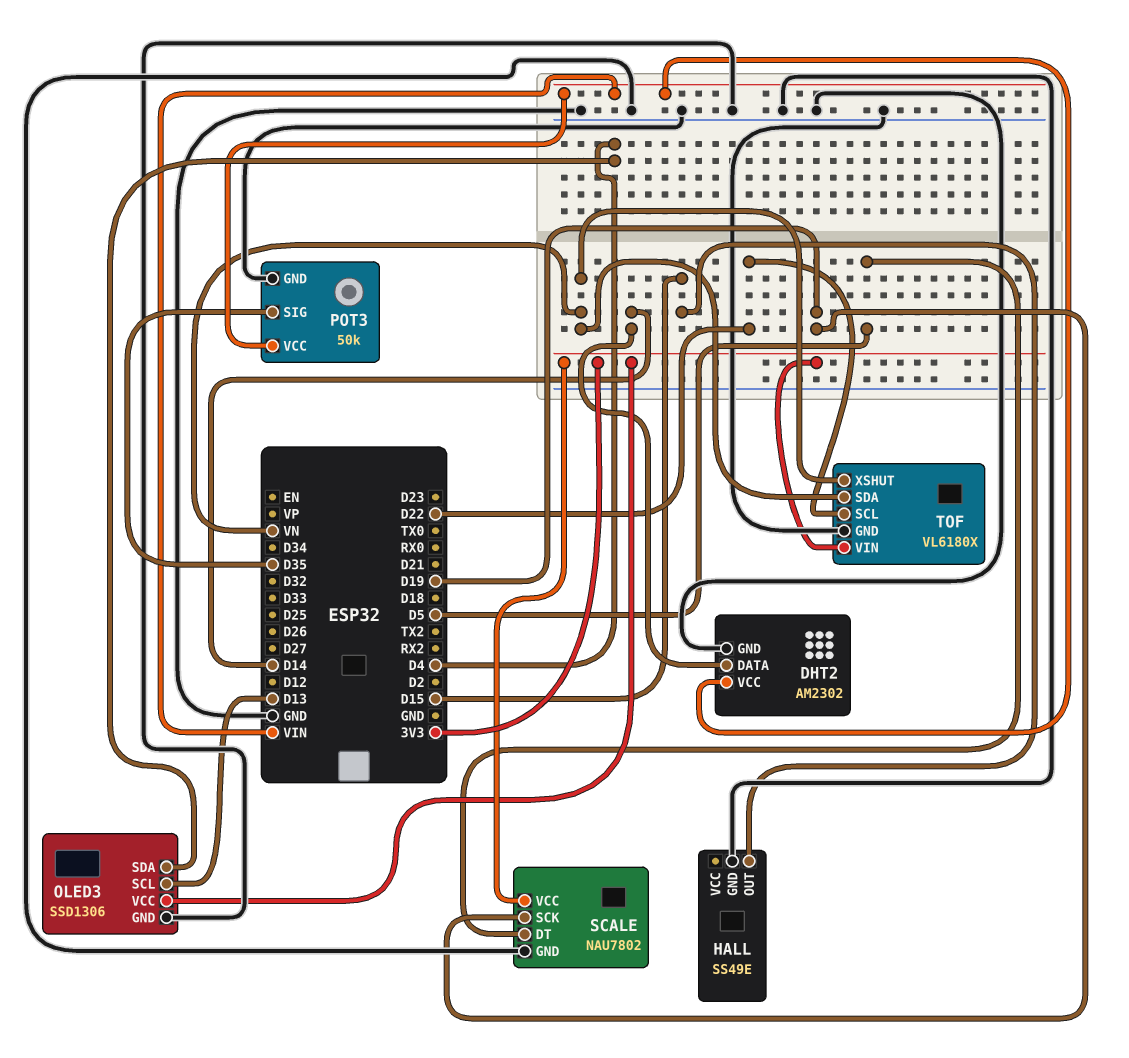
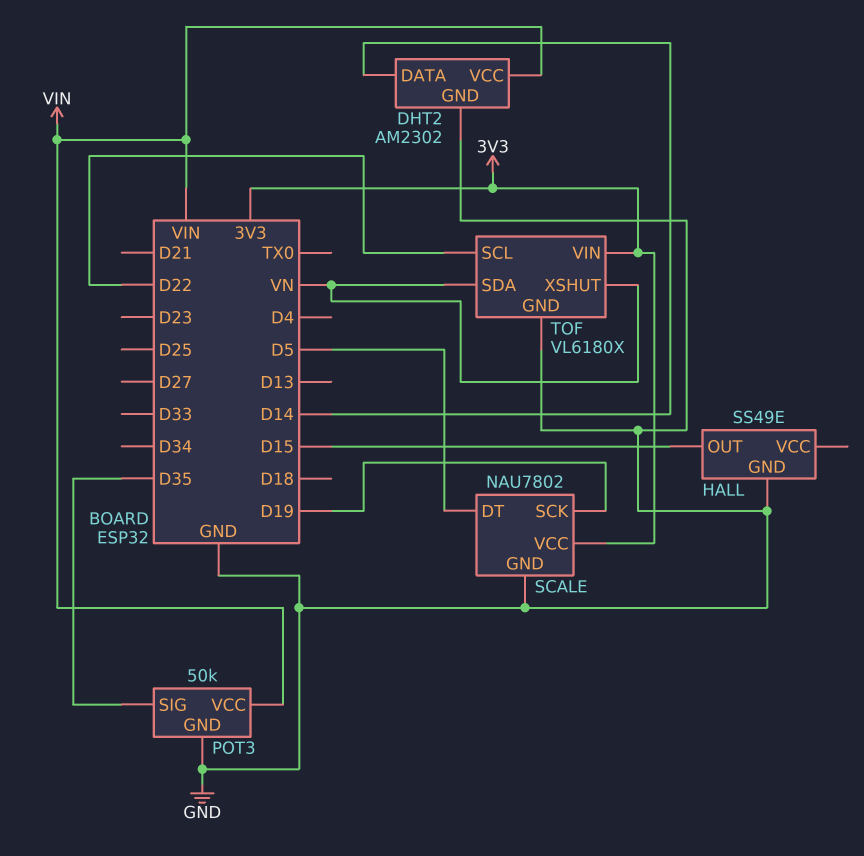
OLED3: SSD1306 -> none
OLED3 pin GND: GND -> none
OLED3 pin SCL: D13 -> none
OLED3 pin SDA: D4 -> none
OLED3 pin VCC: 3V3 -> none

